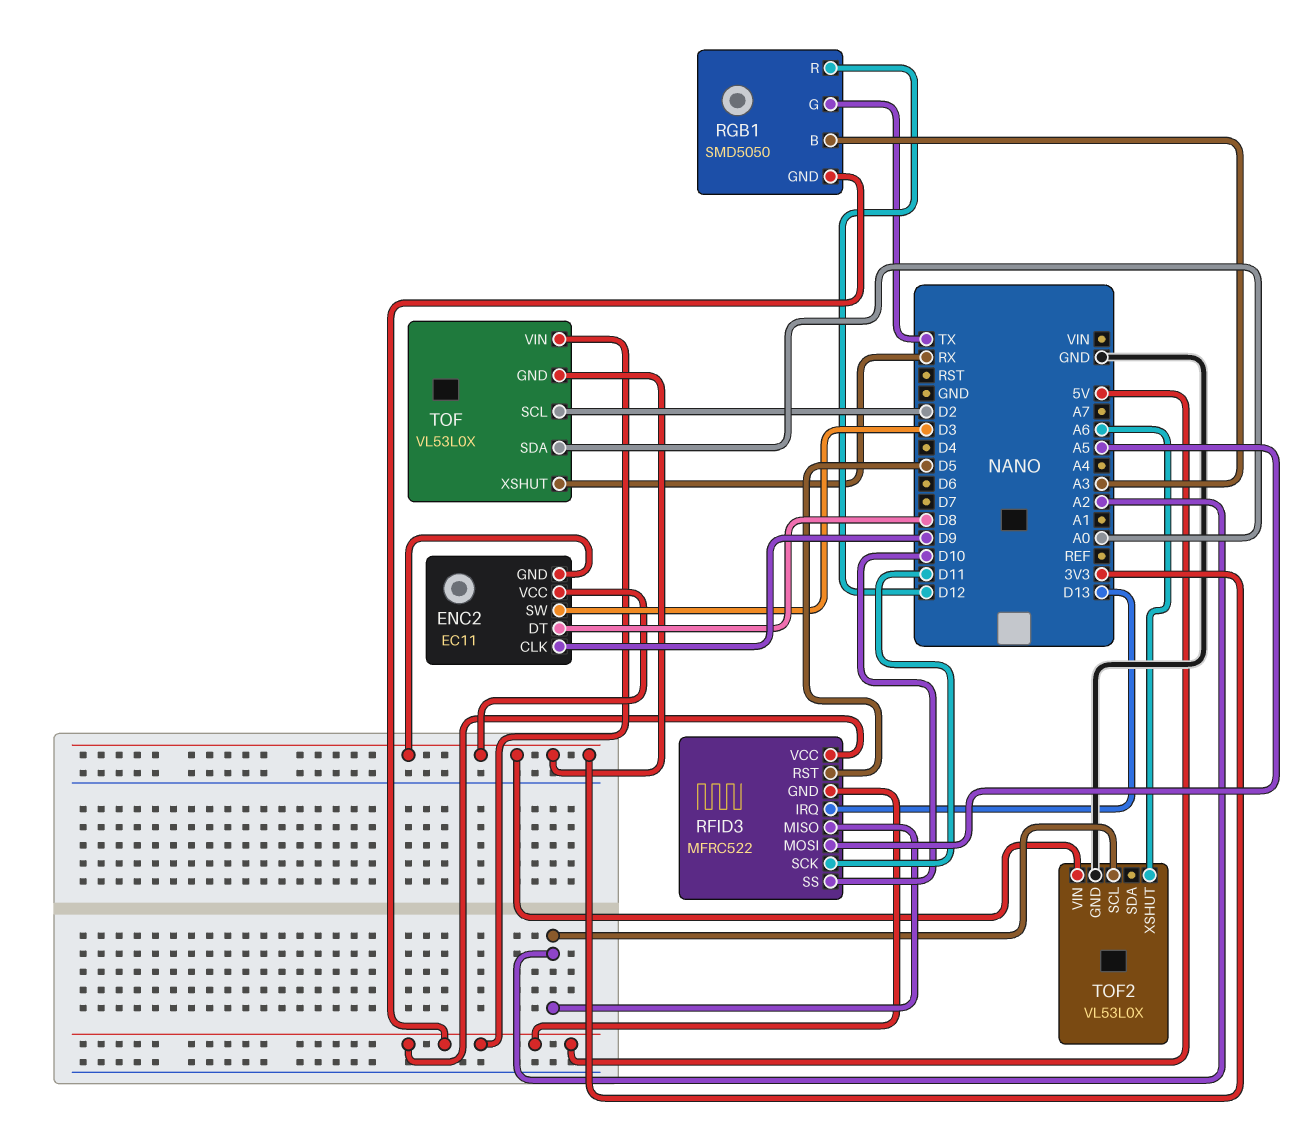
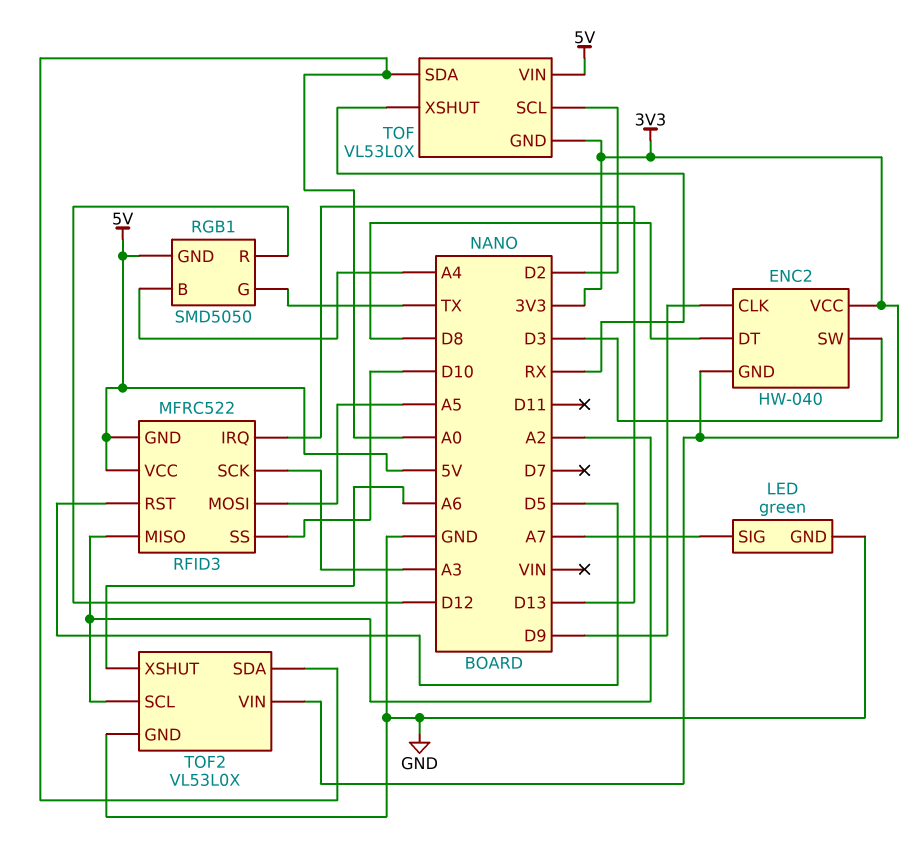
ENC2: EC11 -> HW-040
LED: none -> green
LED pin GND: none -> GND
LED pin SIG: none -> A7
RFID3 pin SCK: D11 -> A3
RGB1 pin B: A3 -> A4
TOF2 pin SDA: none -> A0

